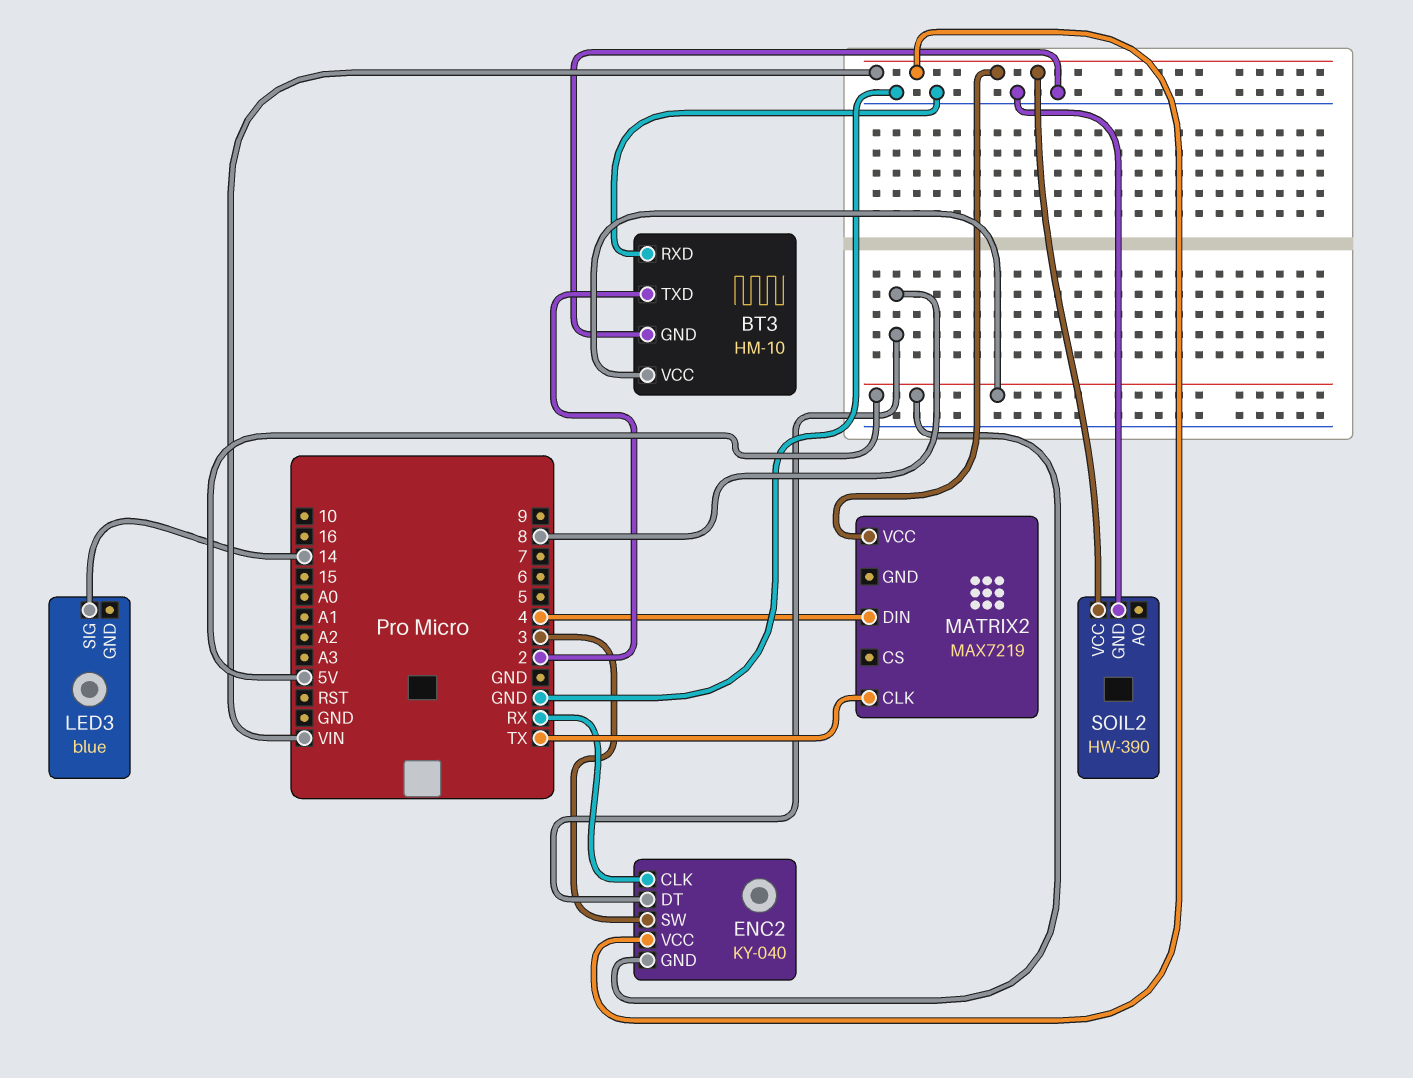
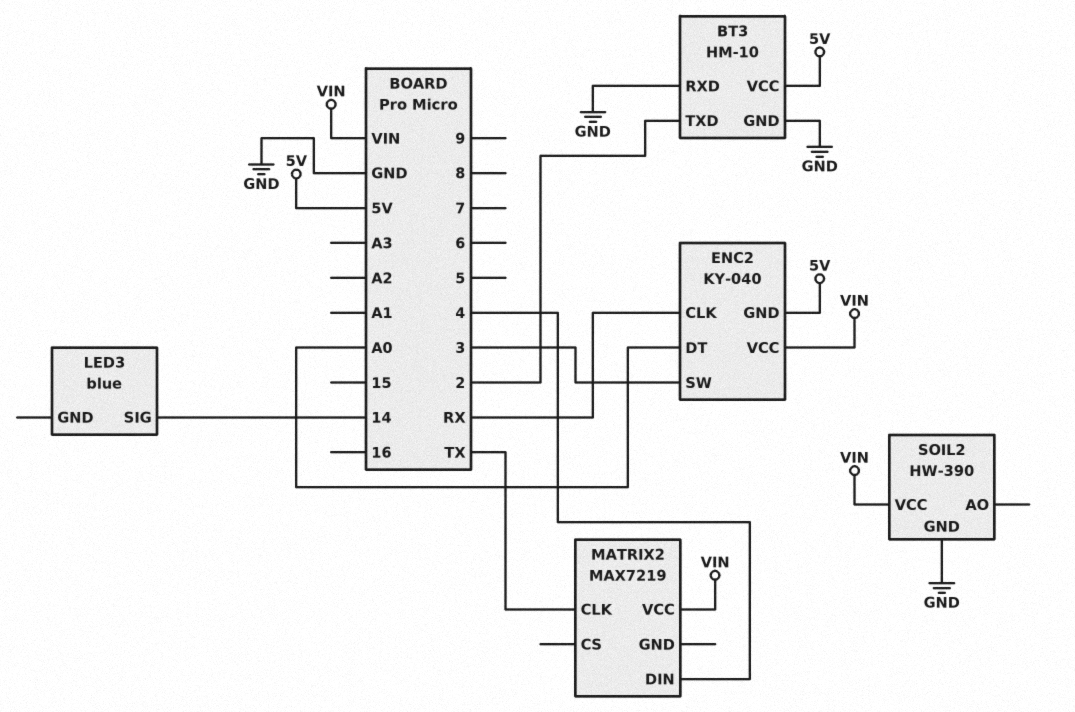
ENC2 pin DT: 8 -> A0

